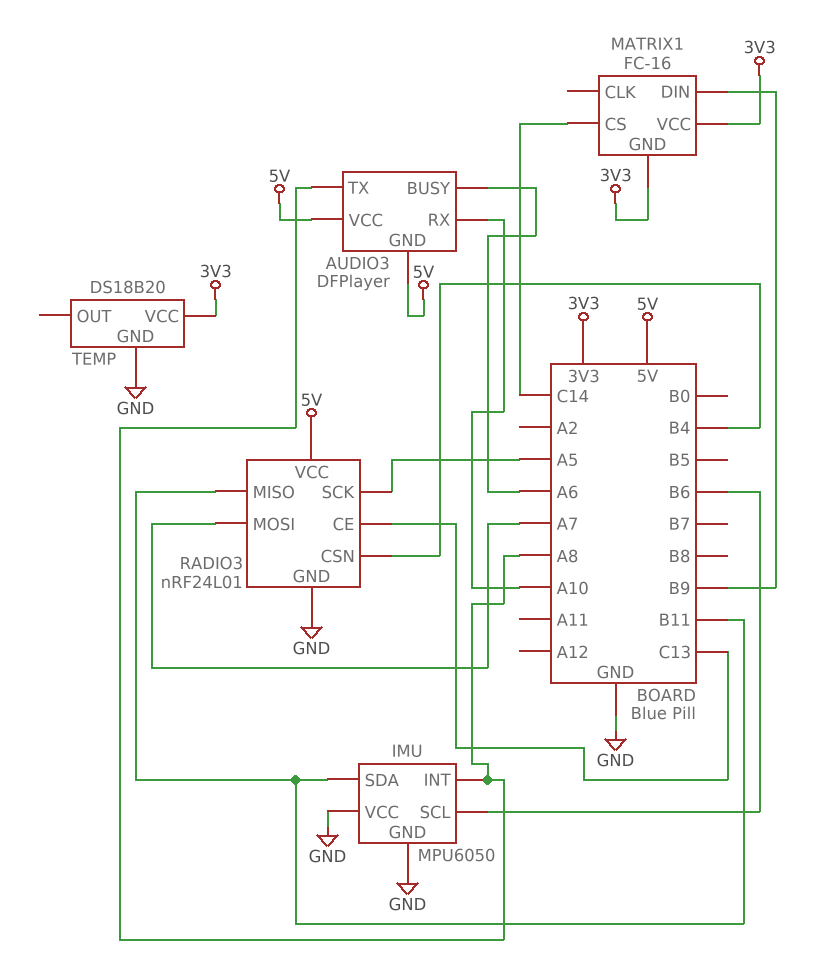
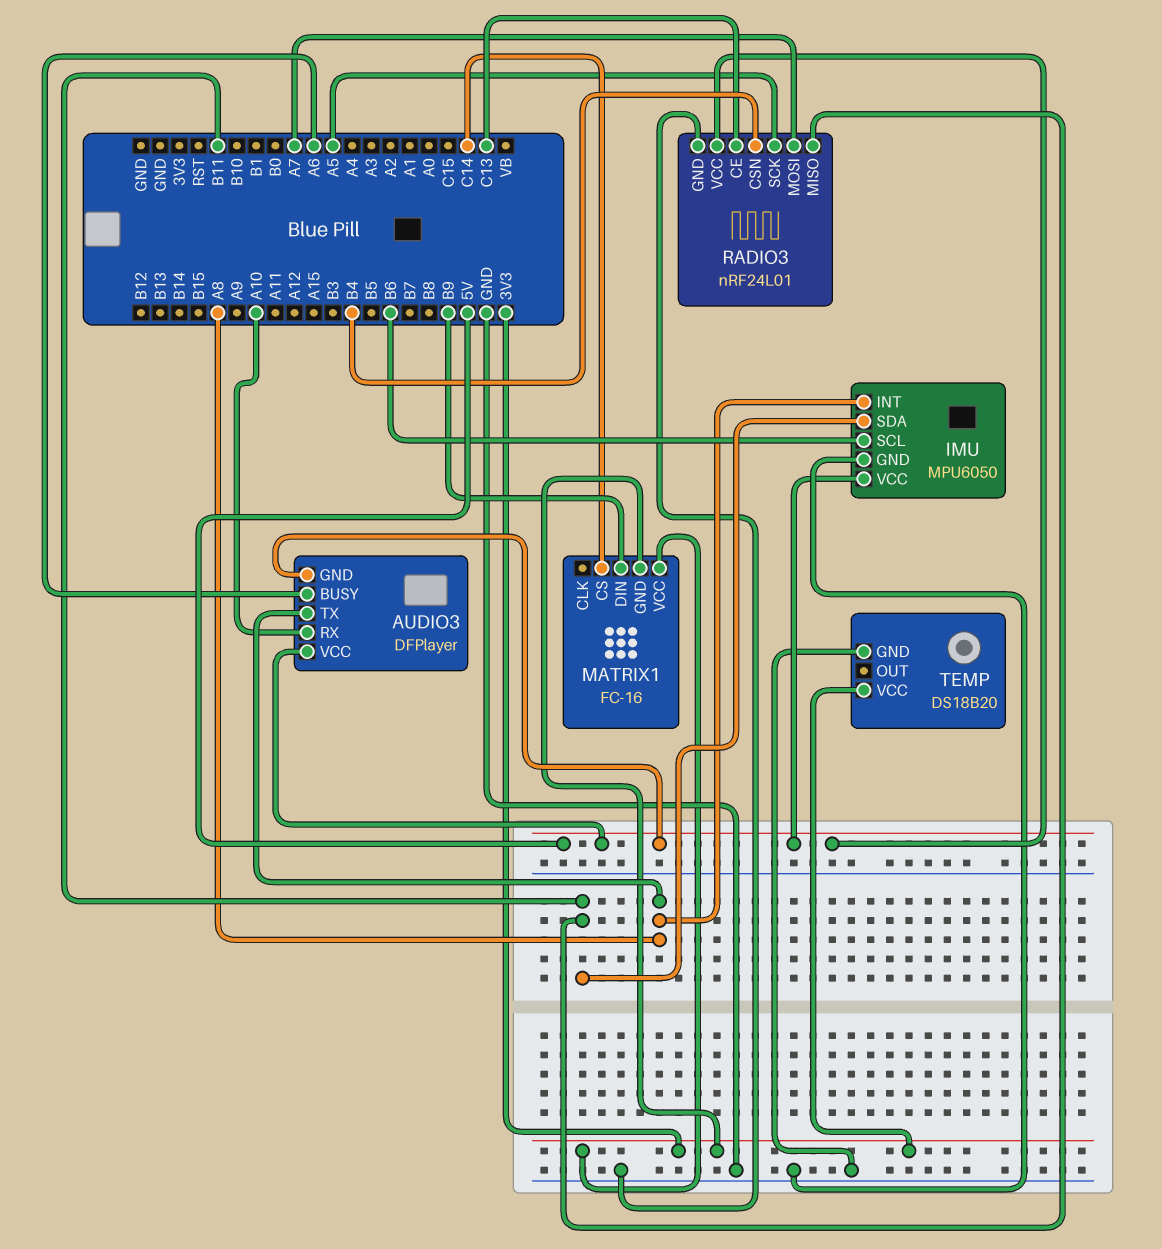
IMU pin VCC: GND -> 5V

